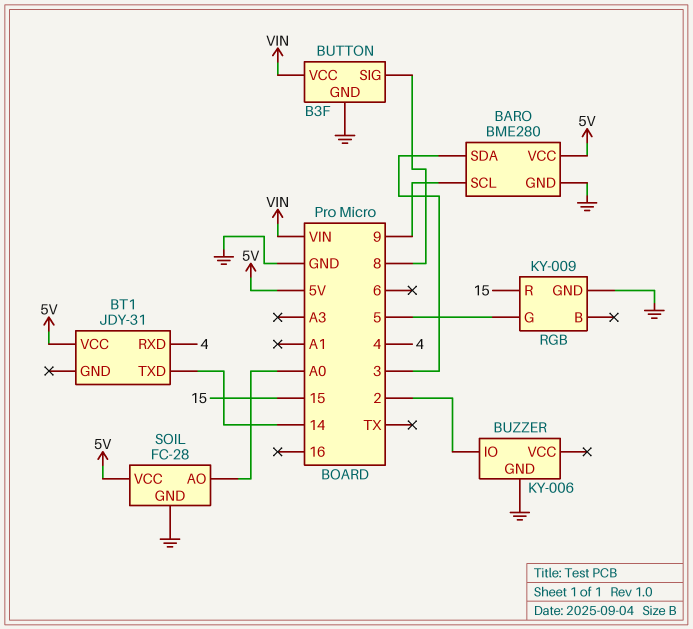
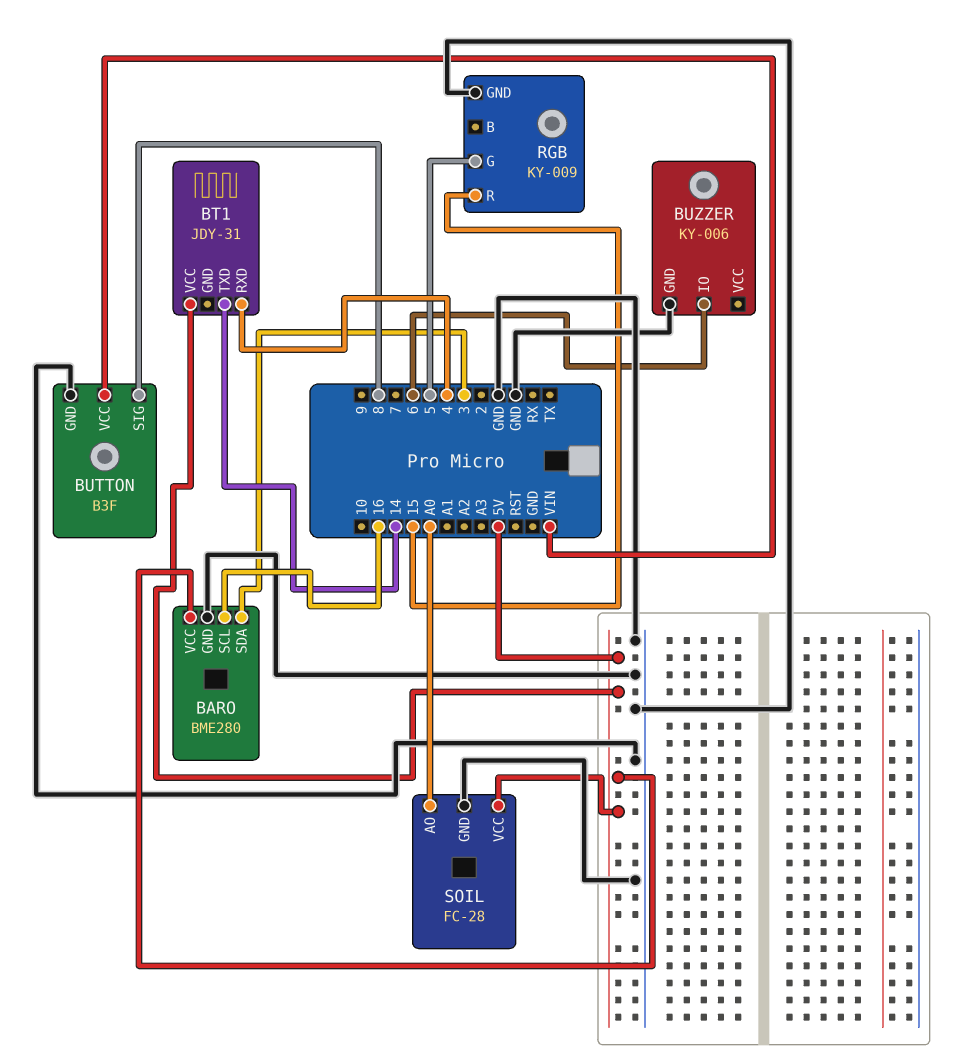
BARO pin SCL: 9 -> 16
BUZZER pin IO: 2 -> 6

